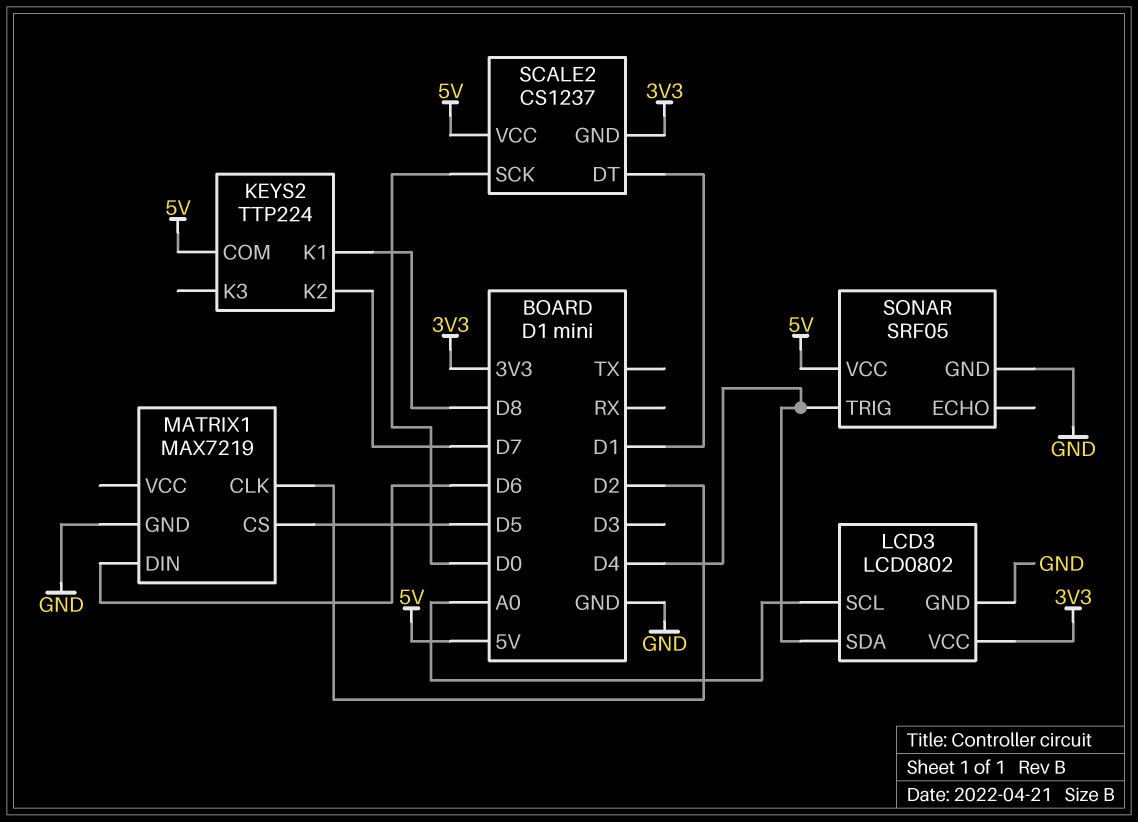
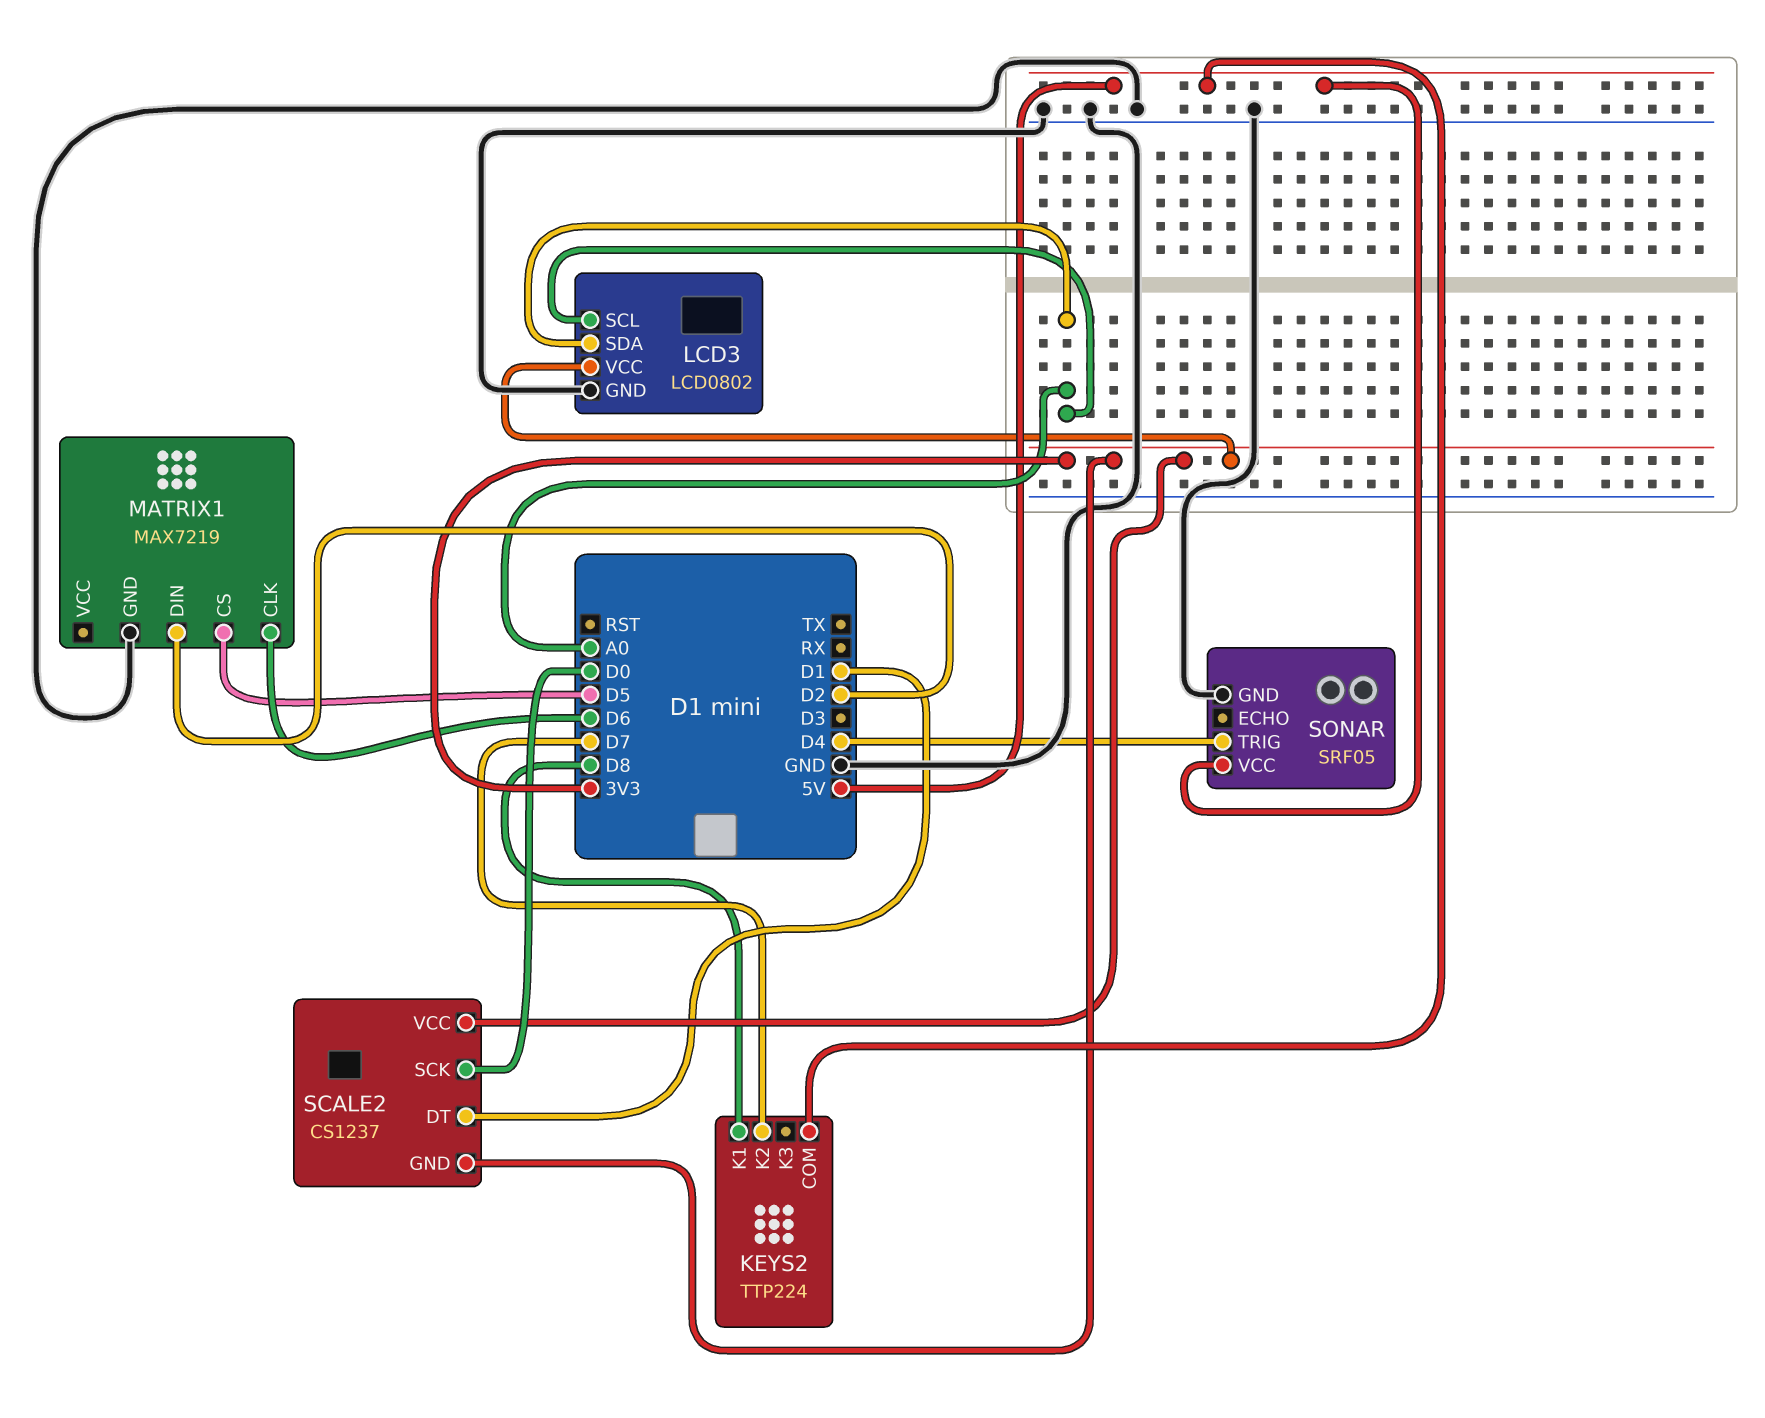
LCD3 pin SDA: D4 -> A0
MATRIX1 pin CLK: D2 -> D6
MATRIX1 pin DIN: D6 -> D2
SCALE2 pin VCC: 5V -> 3V3

